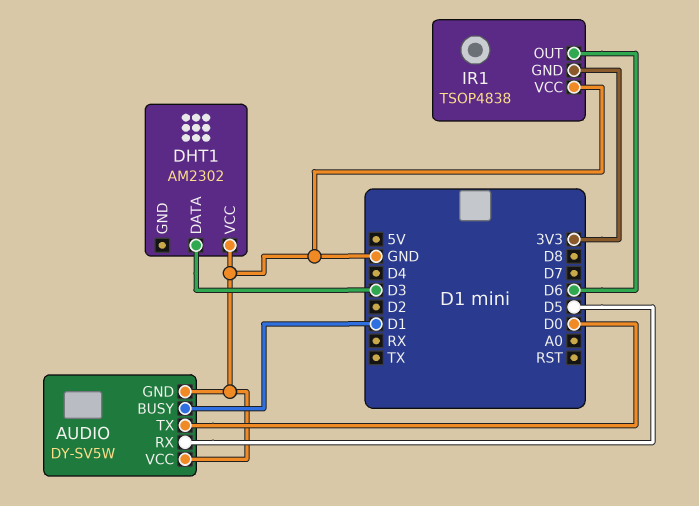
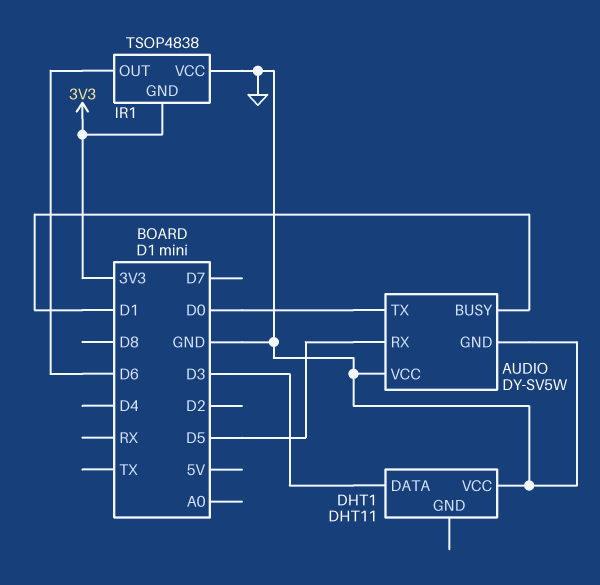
DHT1: AM2302 -> DHT11

